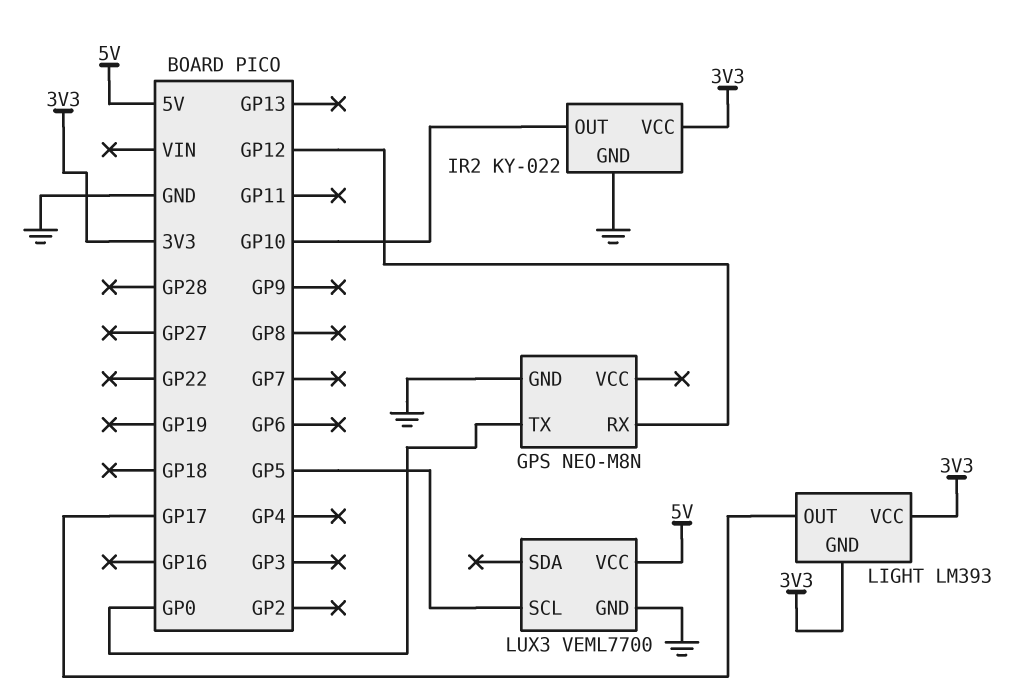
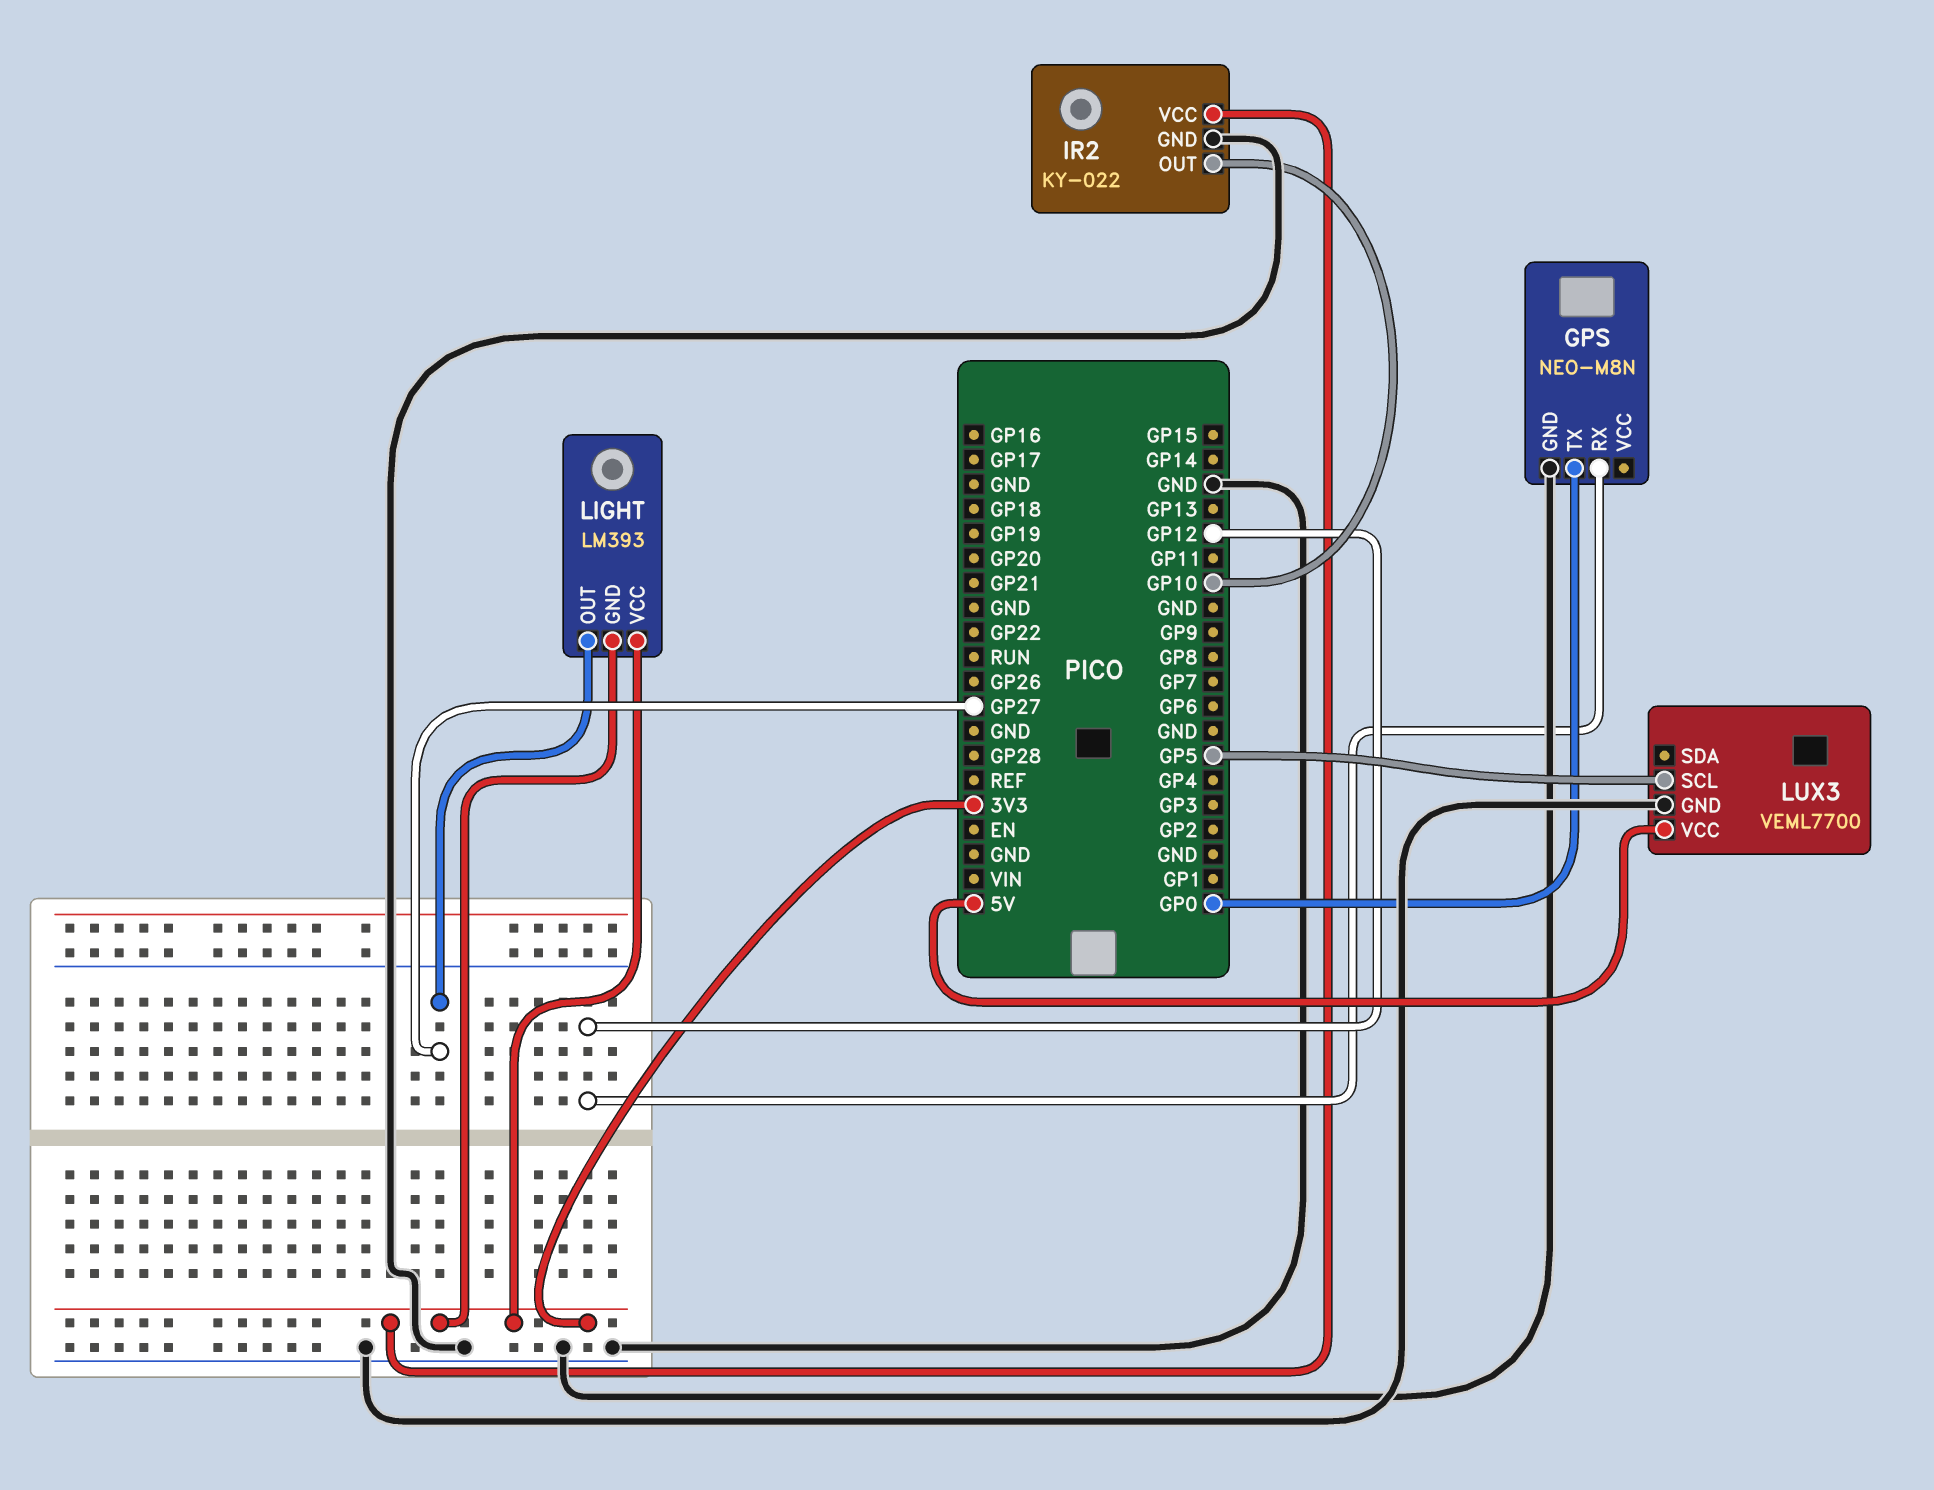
LIGHT pin OUT: GP17 -> GP27

